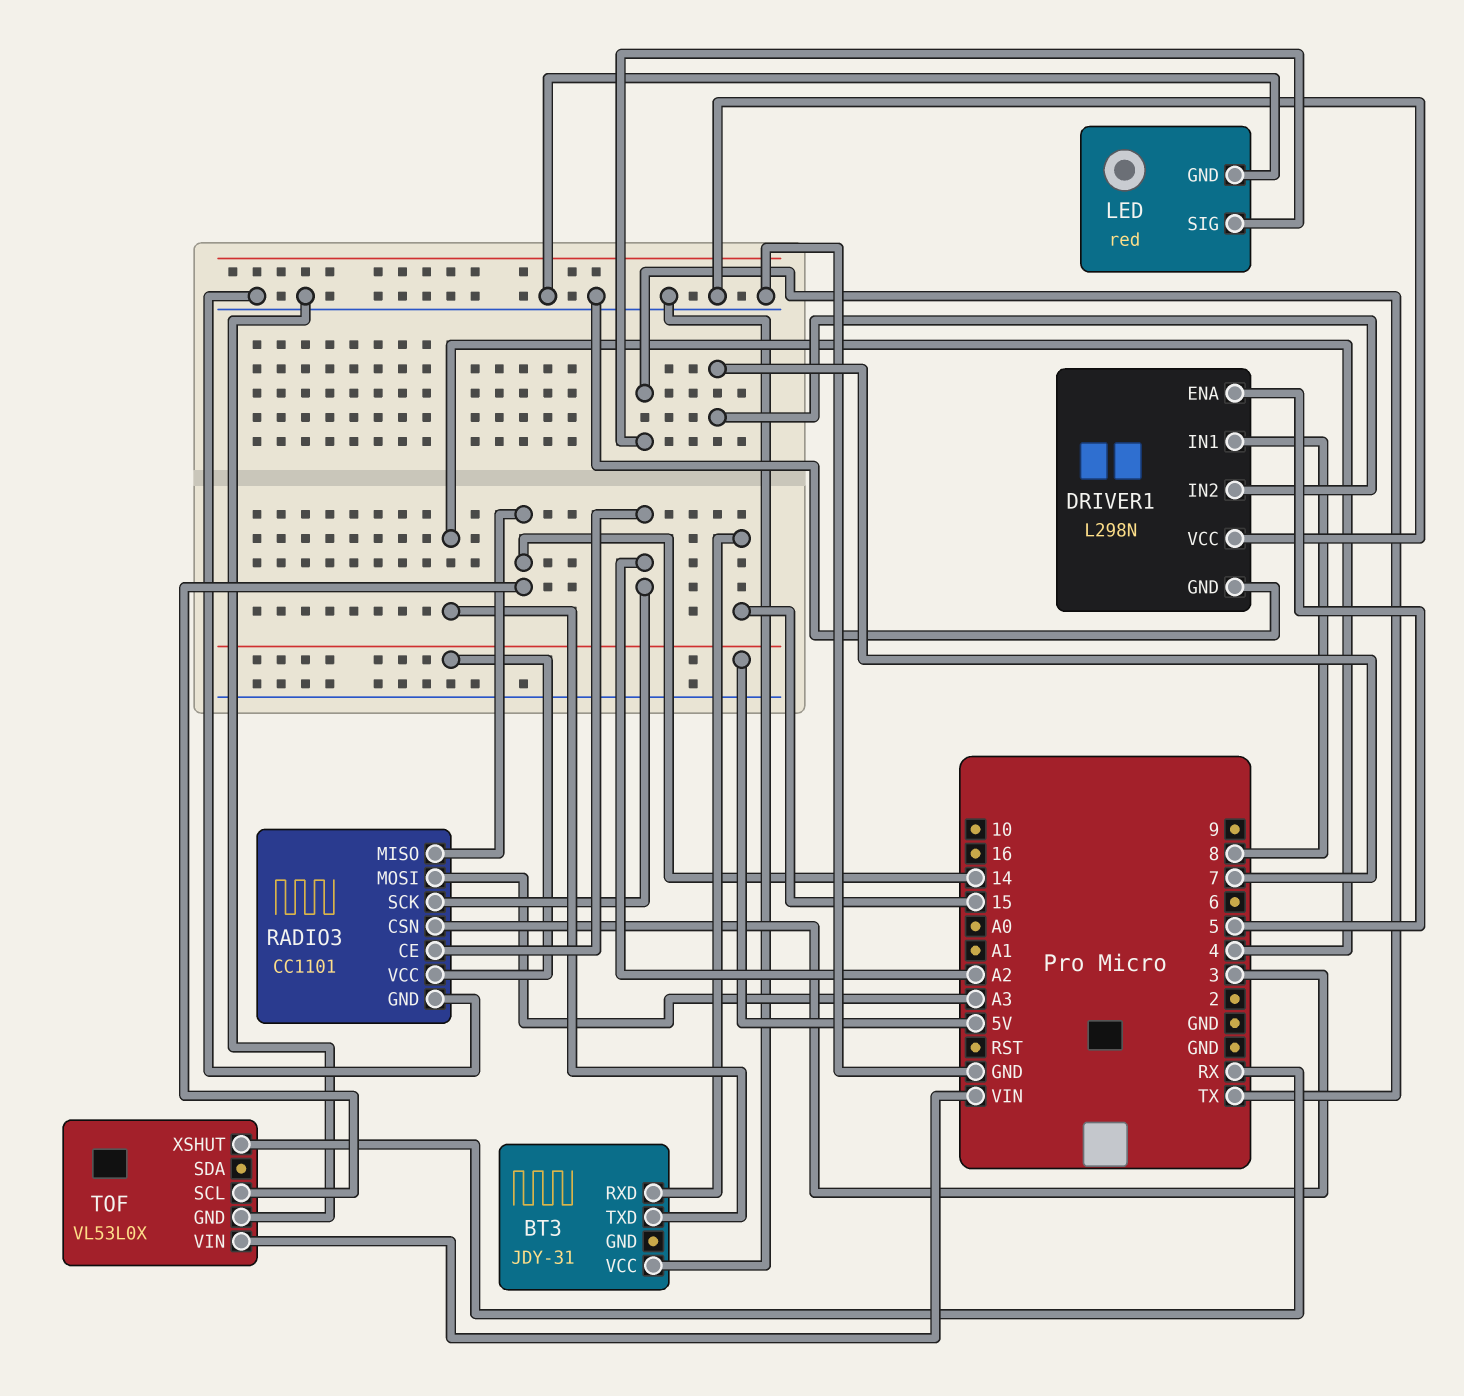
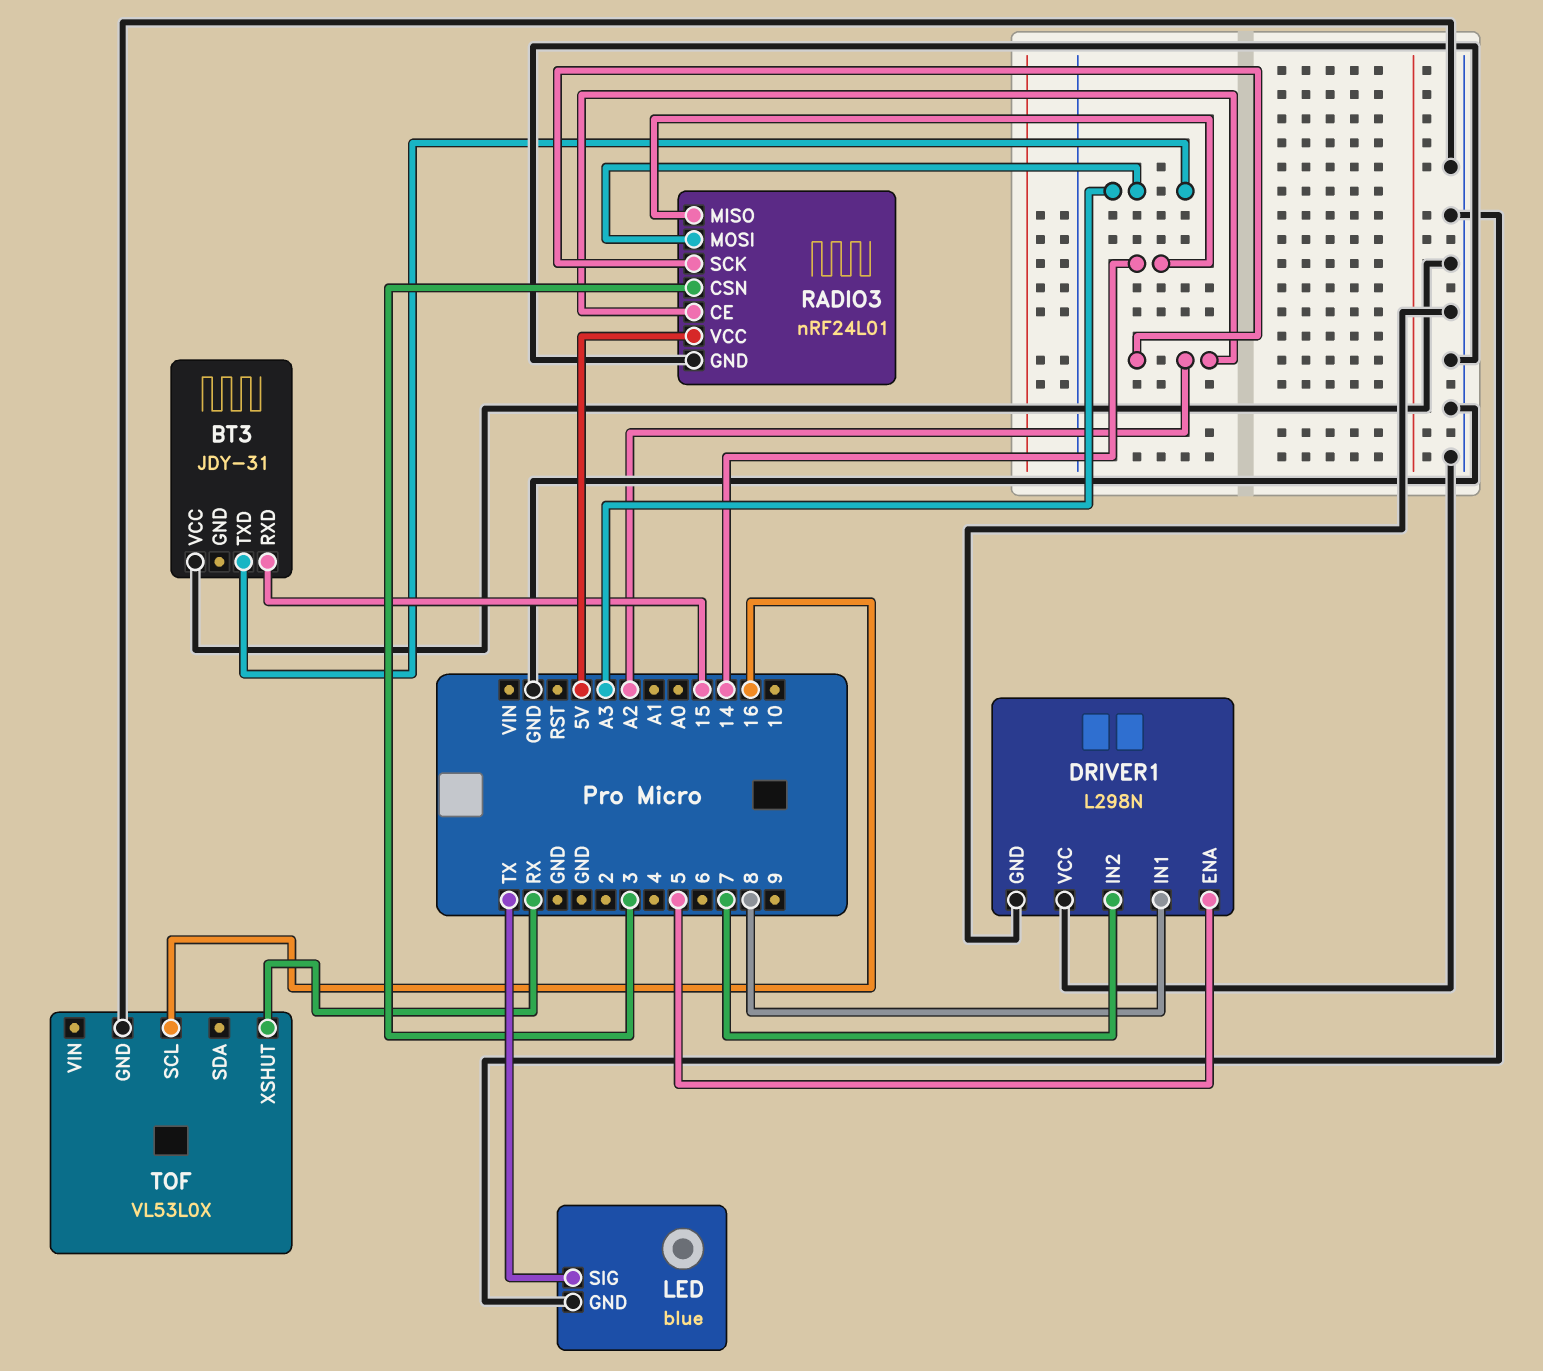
BT3 pin TXD: 4 -> A3
LED: red -> blue
RADIO3: CC1101 -> nRF24L01
TOF pin SCL: 14 -> 16
TOF pin VIN: VIN -> none

